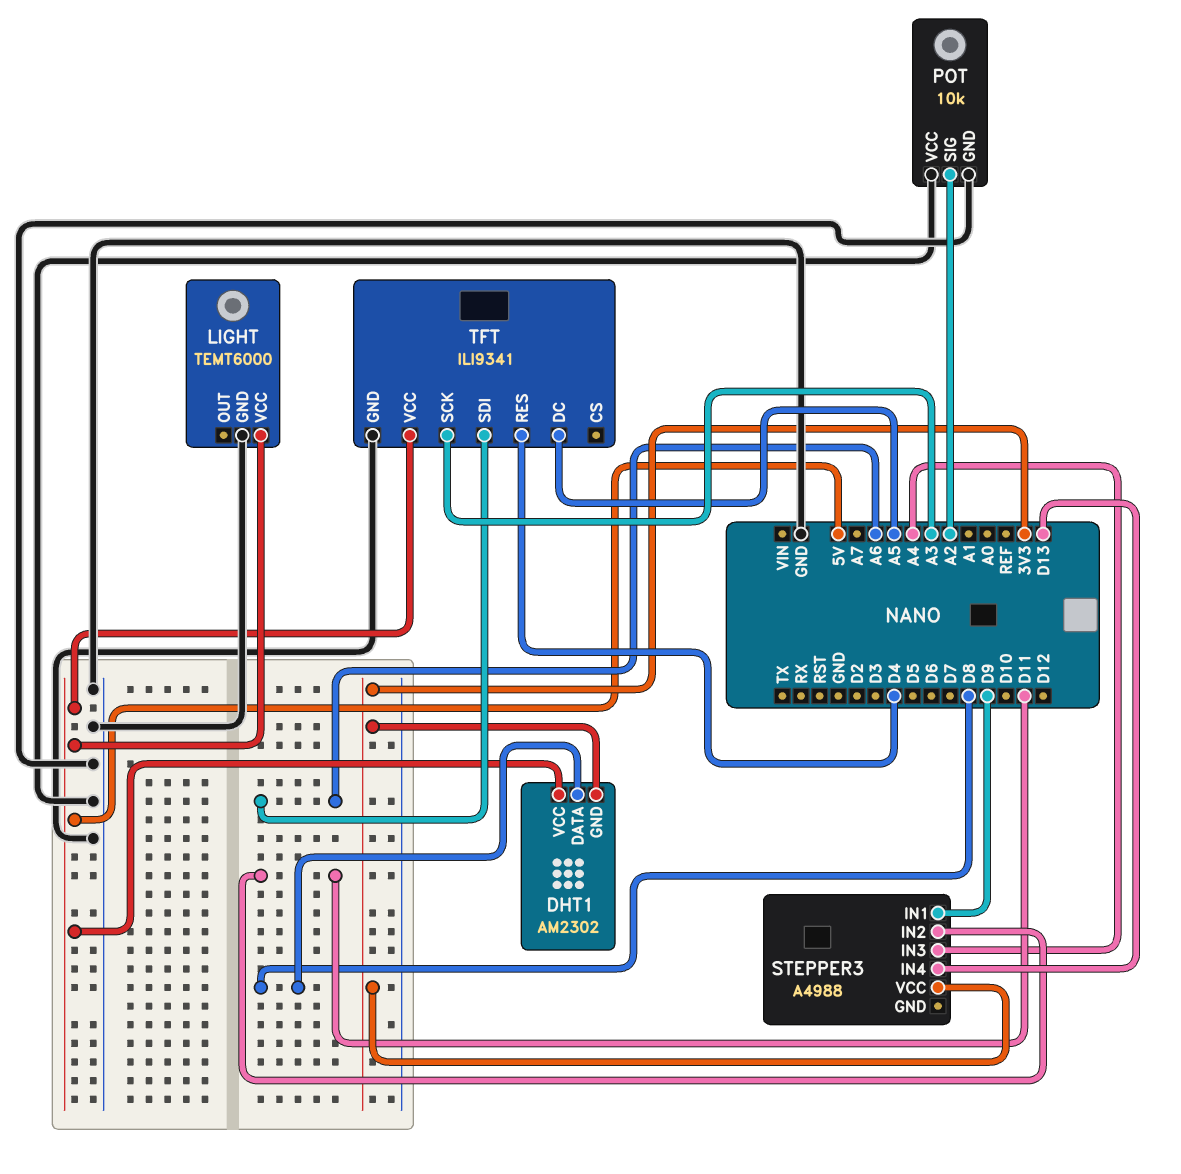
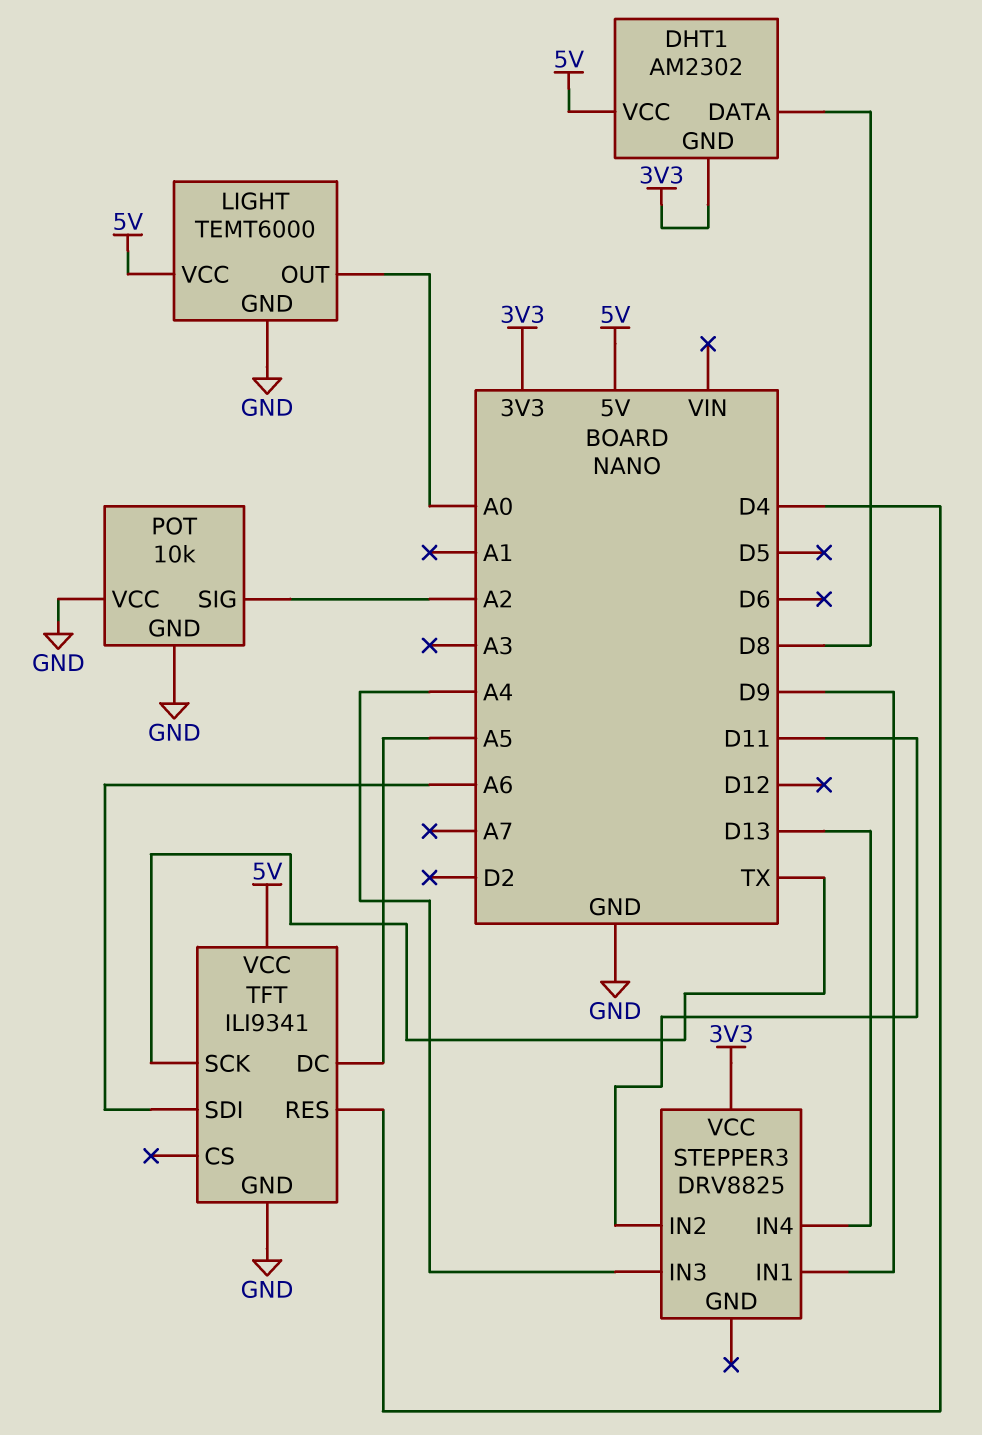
LIGHT pin OUT: none -> A0
STEPPER3: A4988 -> DRV8825
TFT pin SCK: A3 -> TX

